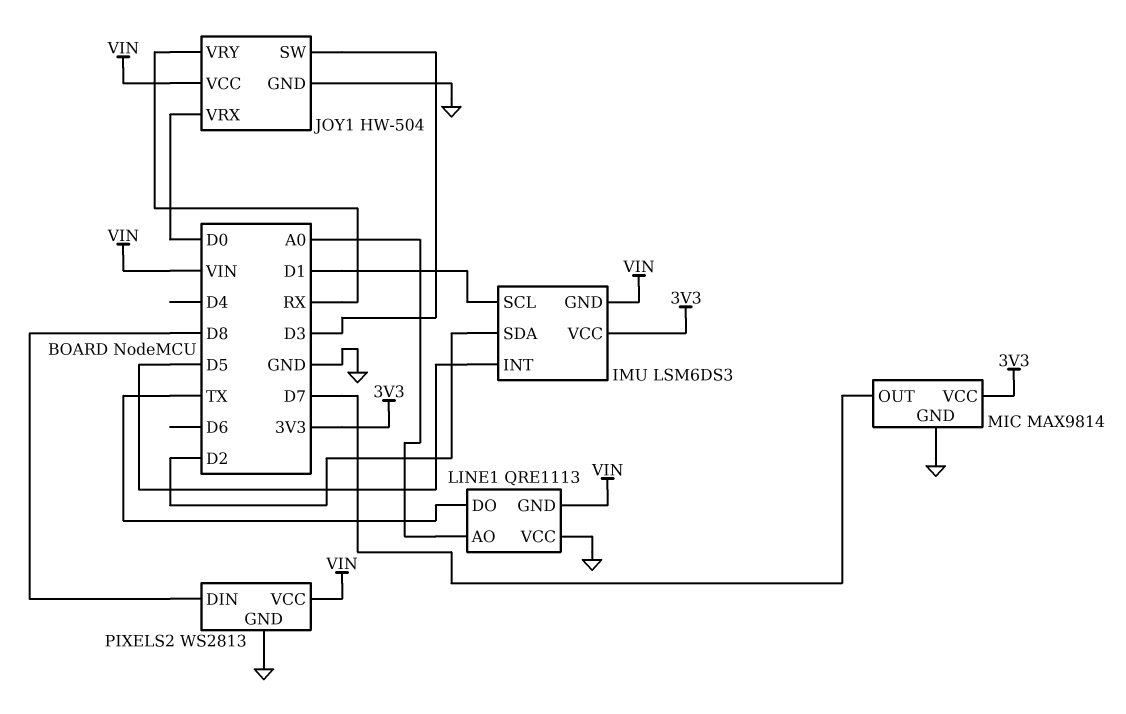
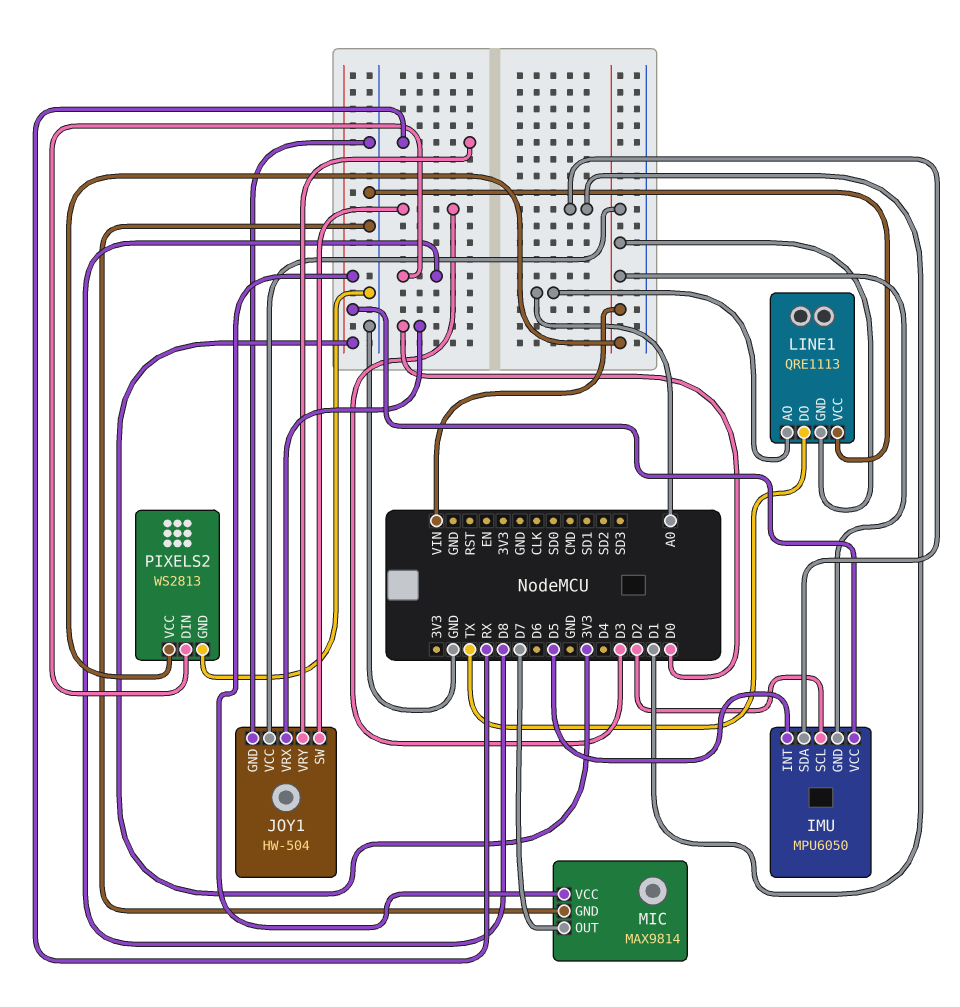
IMU: LSM6DS3 -> MPU6050
IMU pin SCL: D1 -> D2
IMU pin SDA: D2 -> D1

